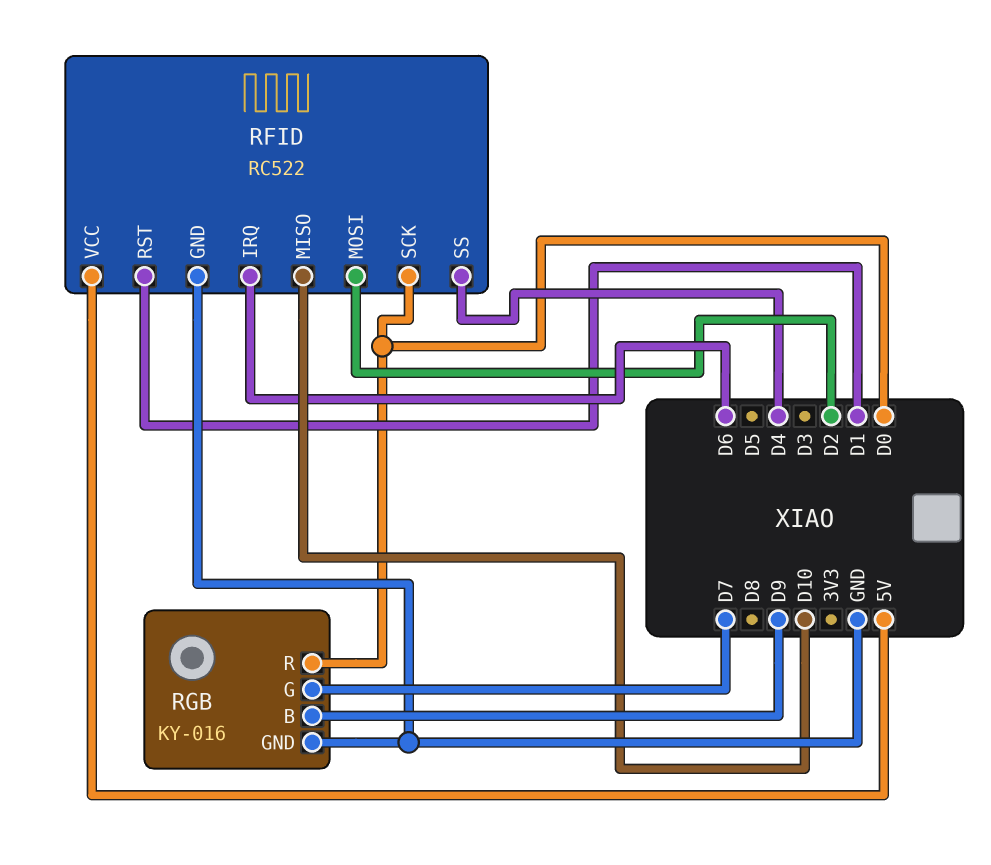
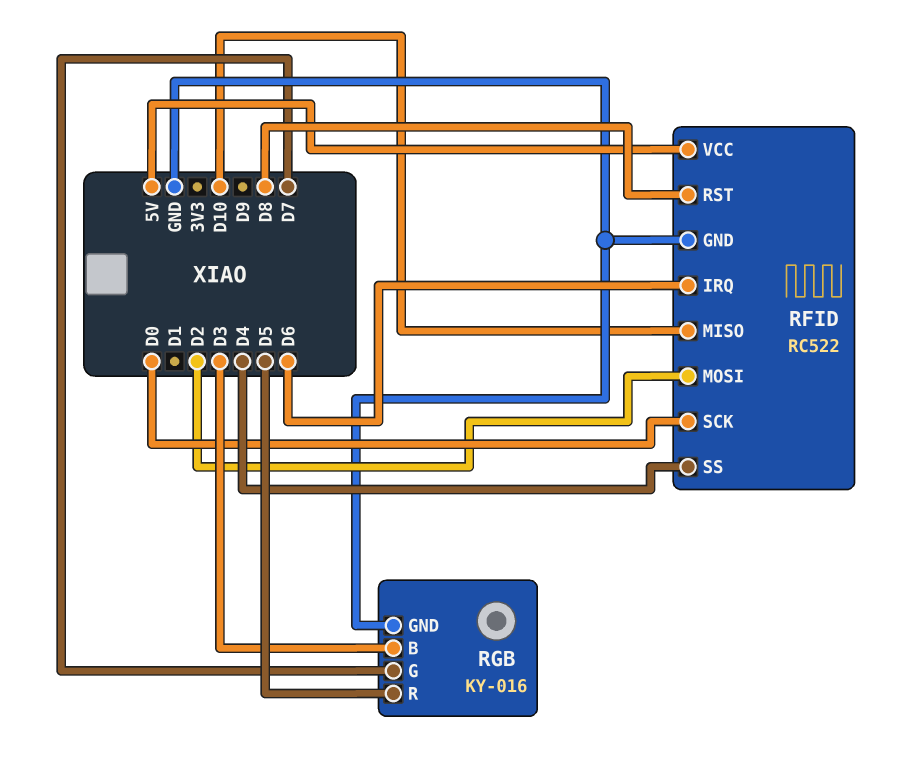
RFID pin RST: D1 -> D8
RGB pin B: D9 -> D3
RGB pin R: D0 -> D5

